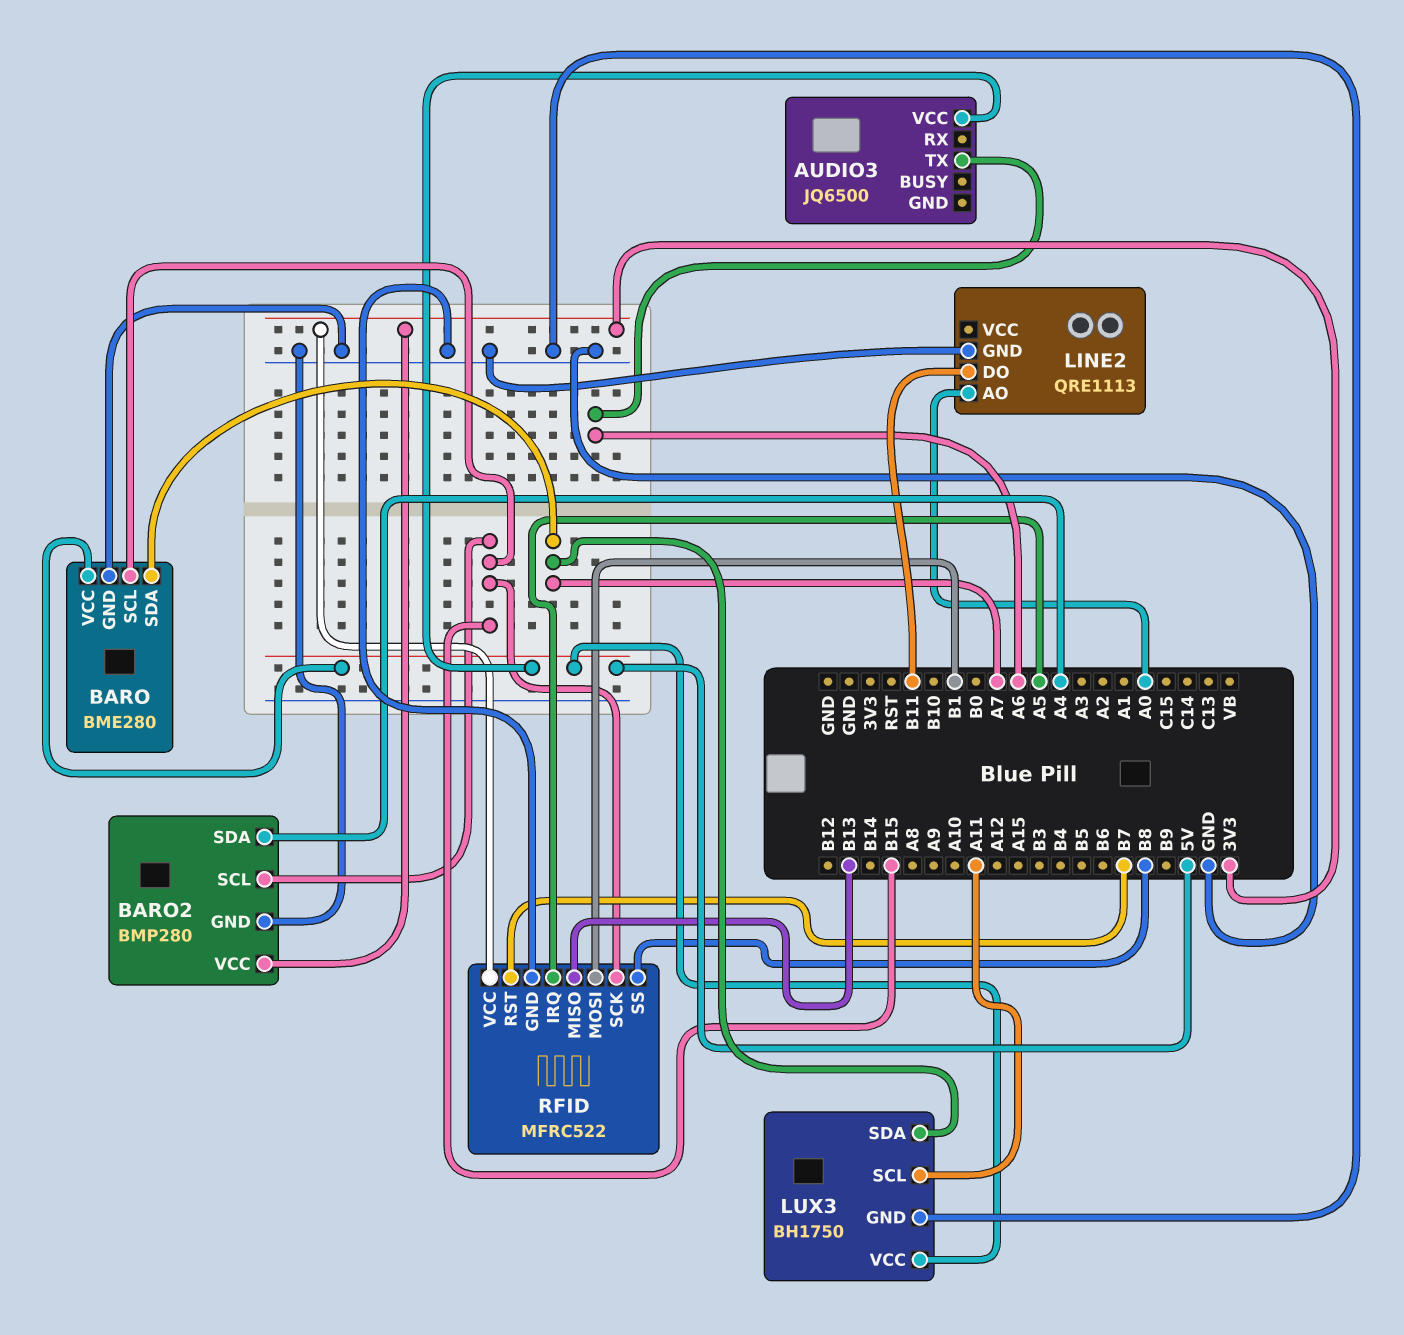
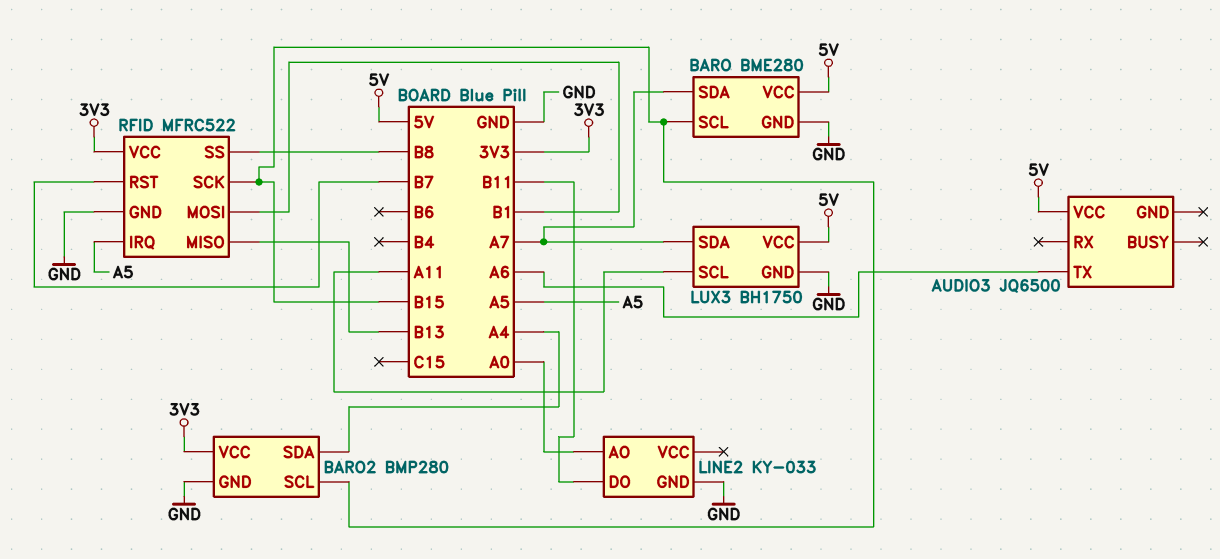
LINE2: QRE1113 -> KY-033

